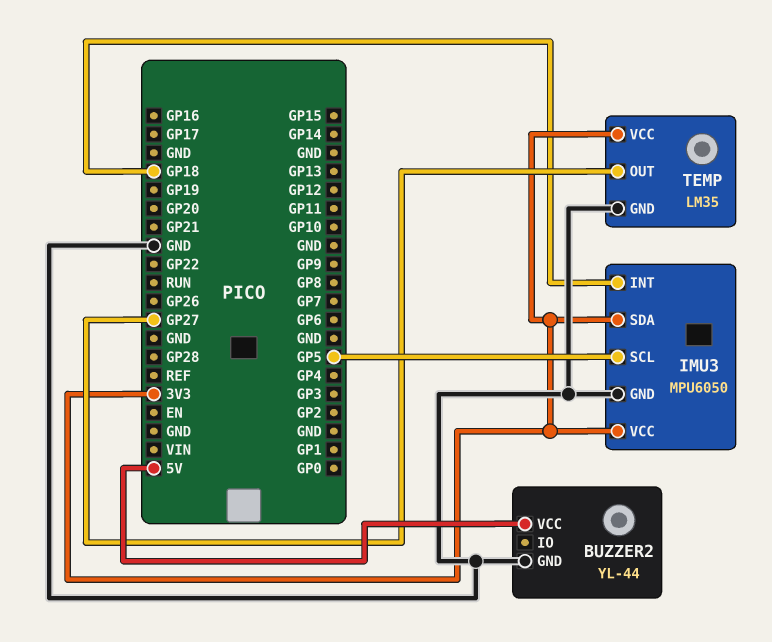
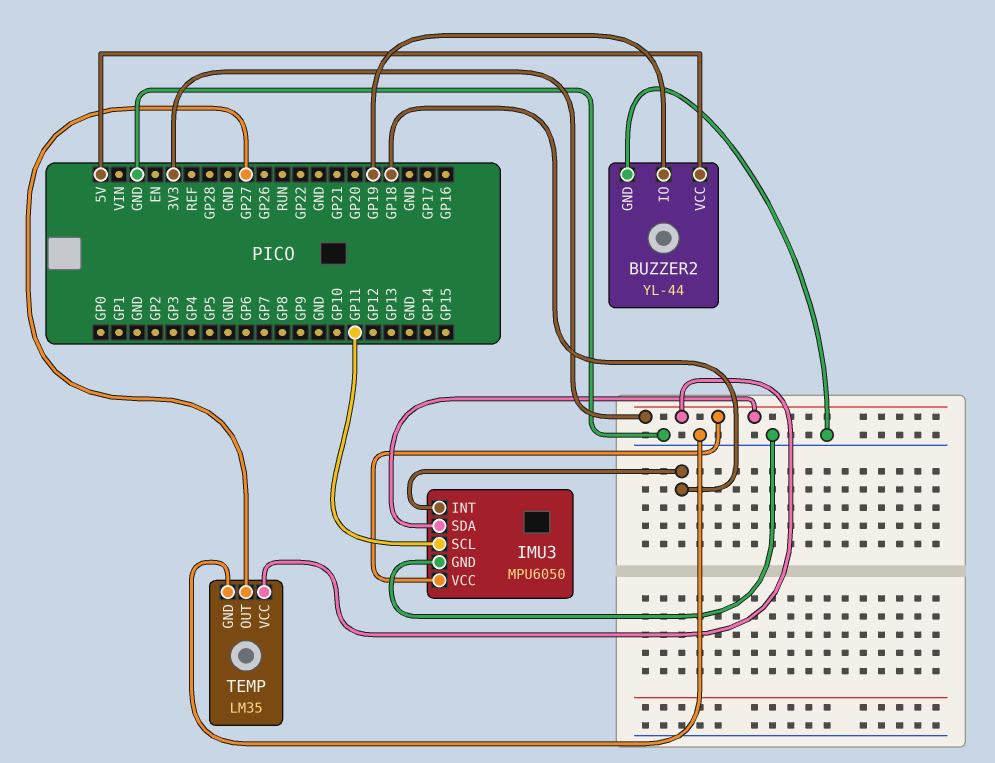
BUZZER2 pin IO: none -> GP19
IMU3 pin SCL: GP5 -> GP11

